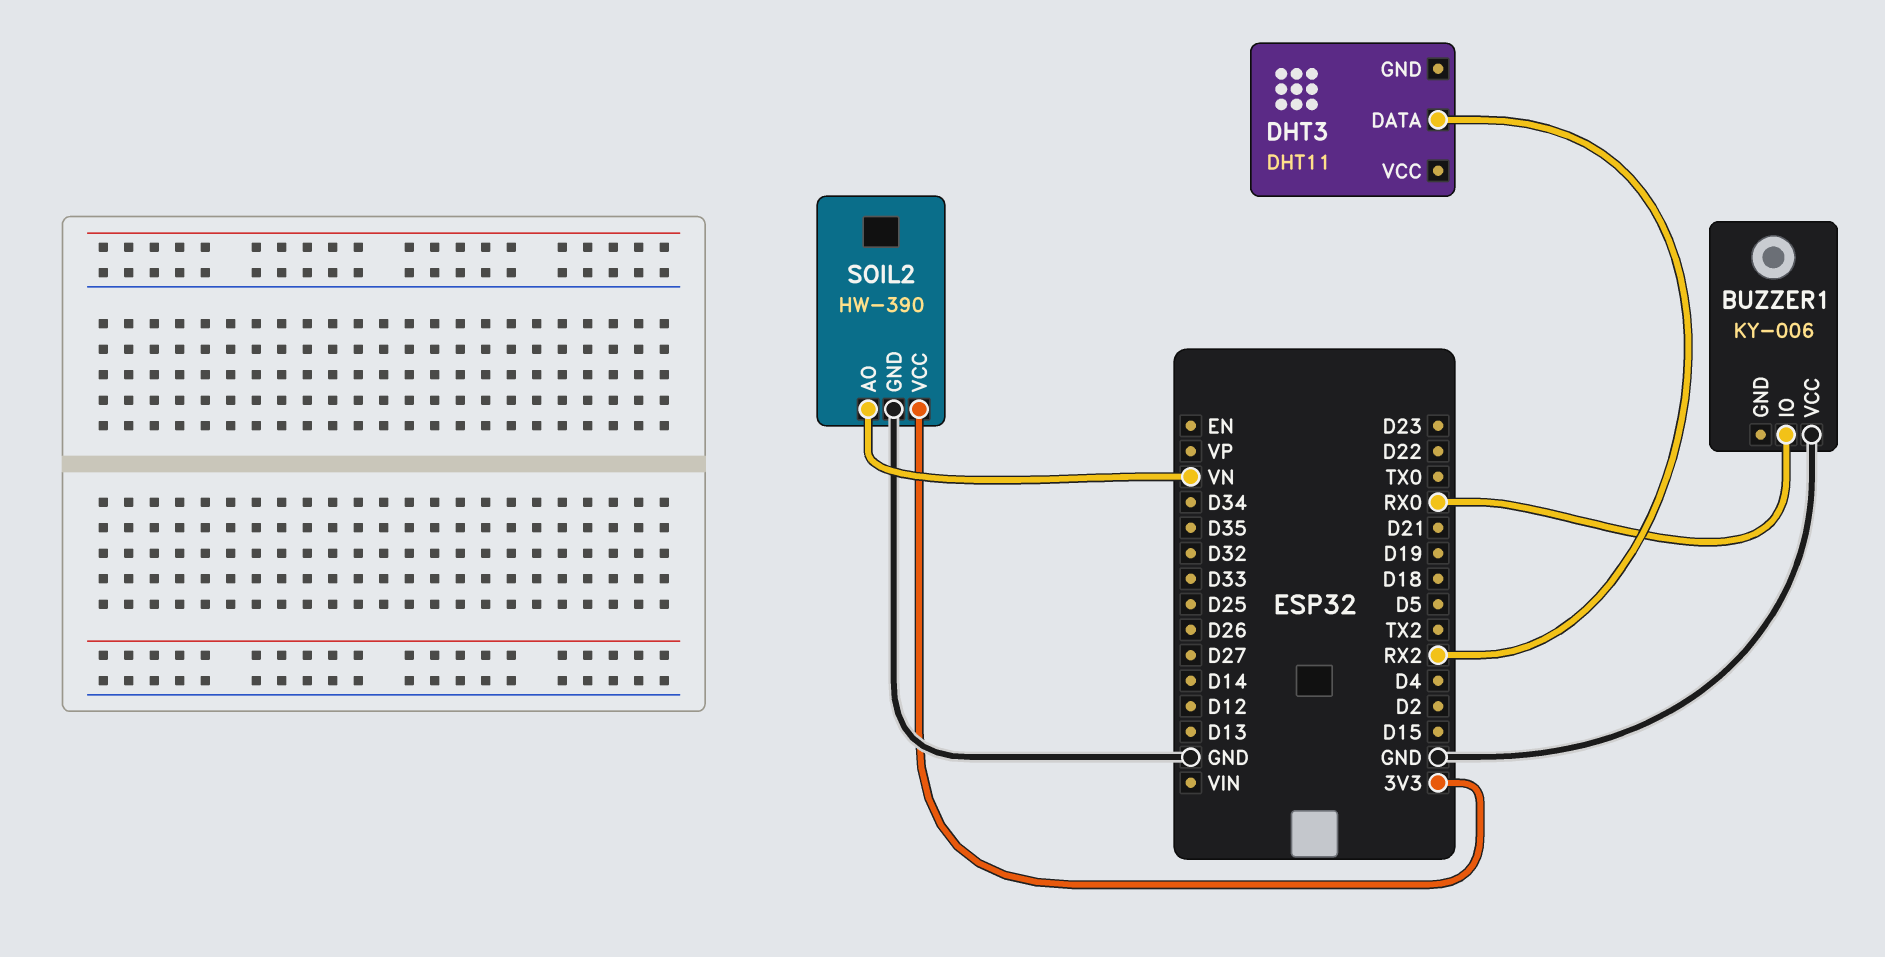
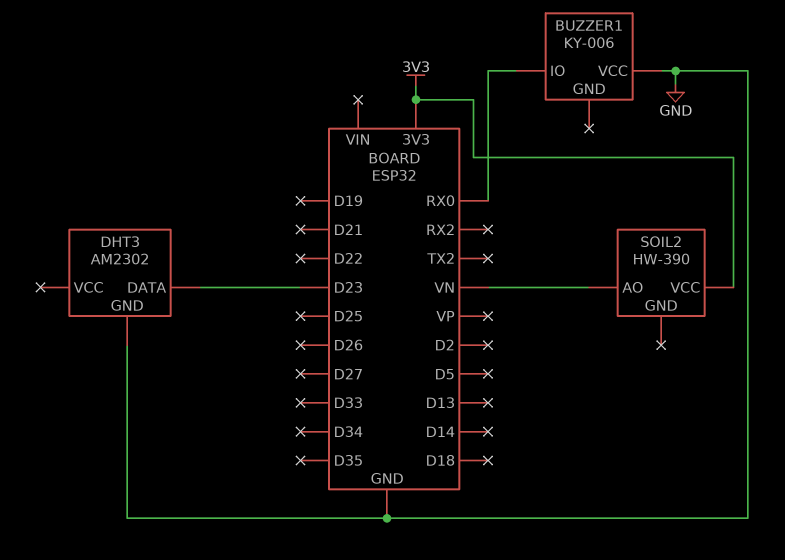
DHT3: DHT11 -> AM2302
DHT3 pin DATA: RX2 -> D23
DHT3 pin GND: none -> GND
SOIL2 pin GND: GND -> none

